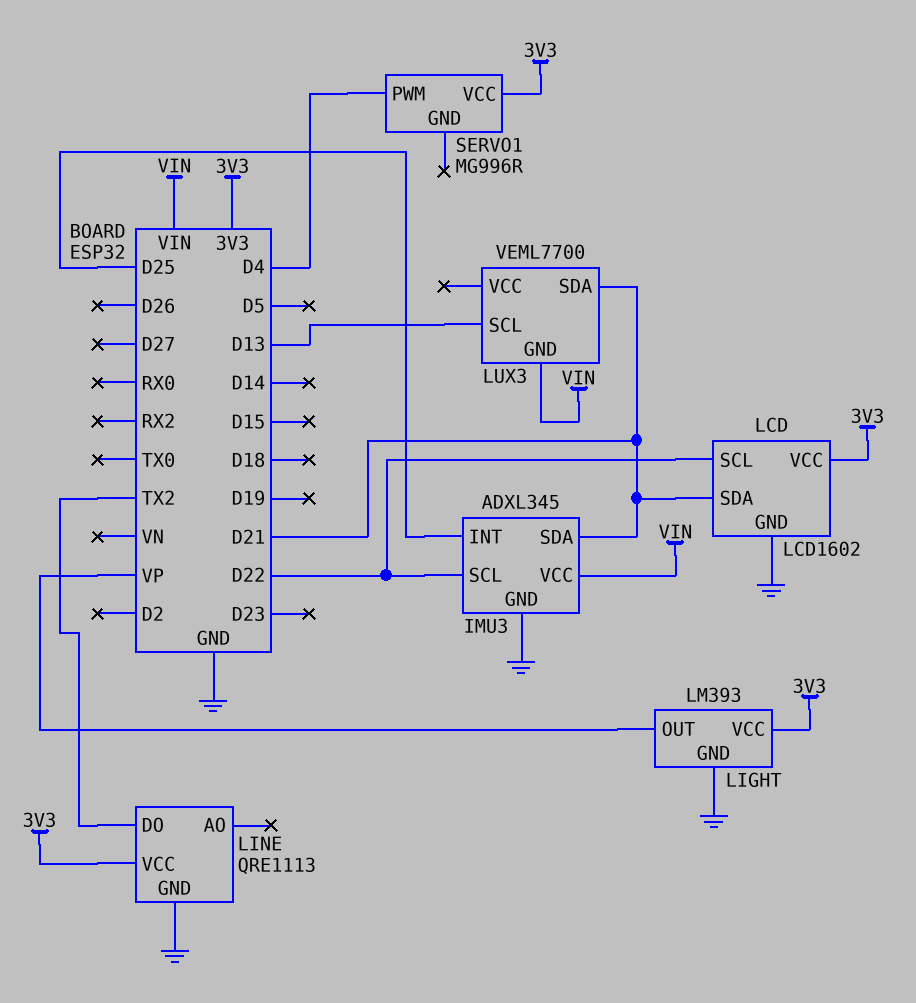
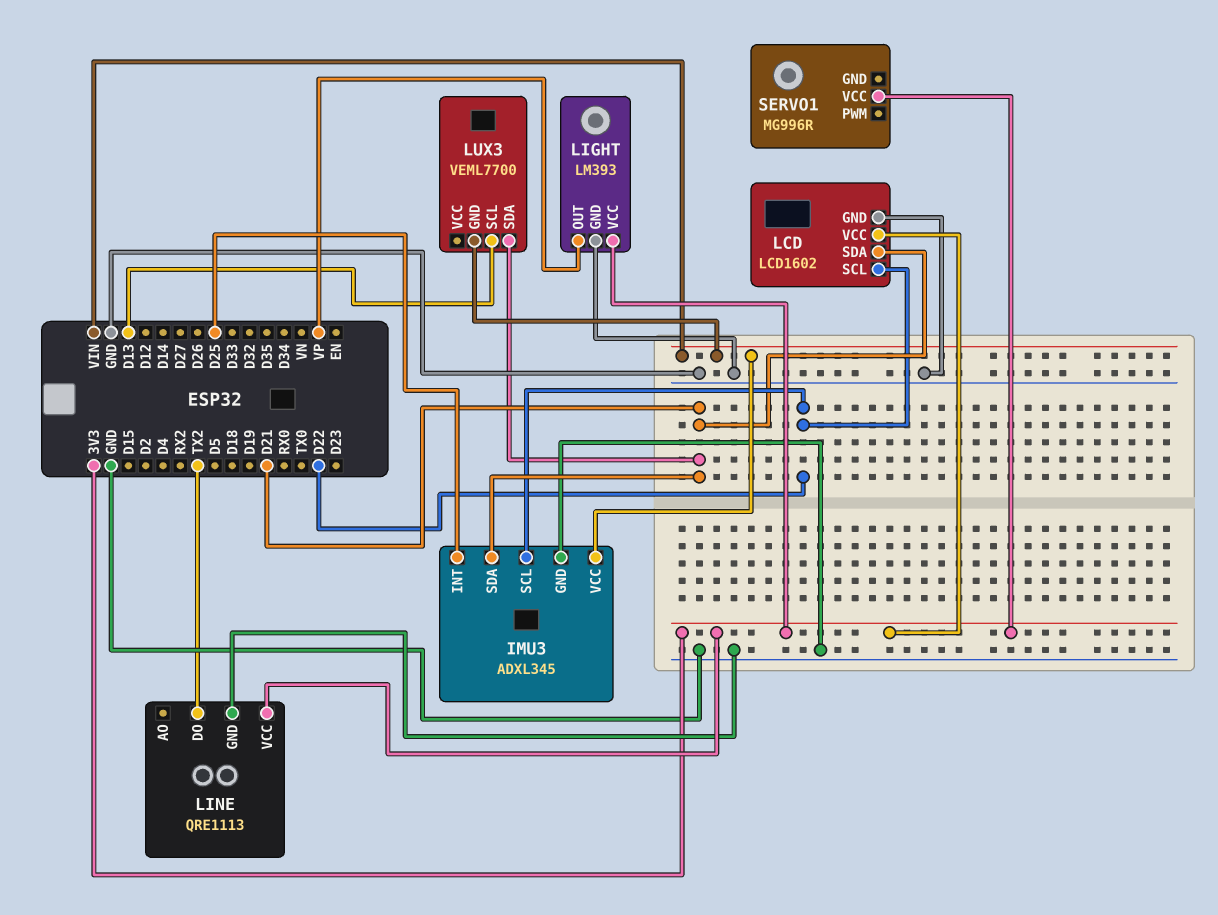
SERVO1 pin PWM: D4 -> none

